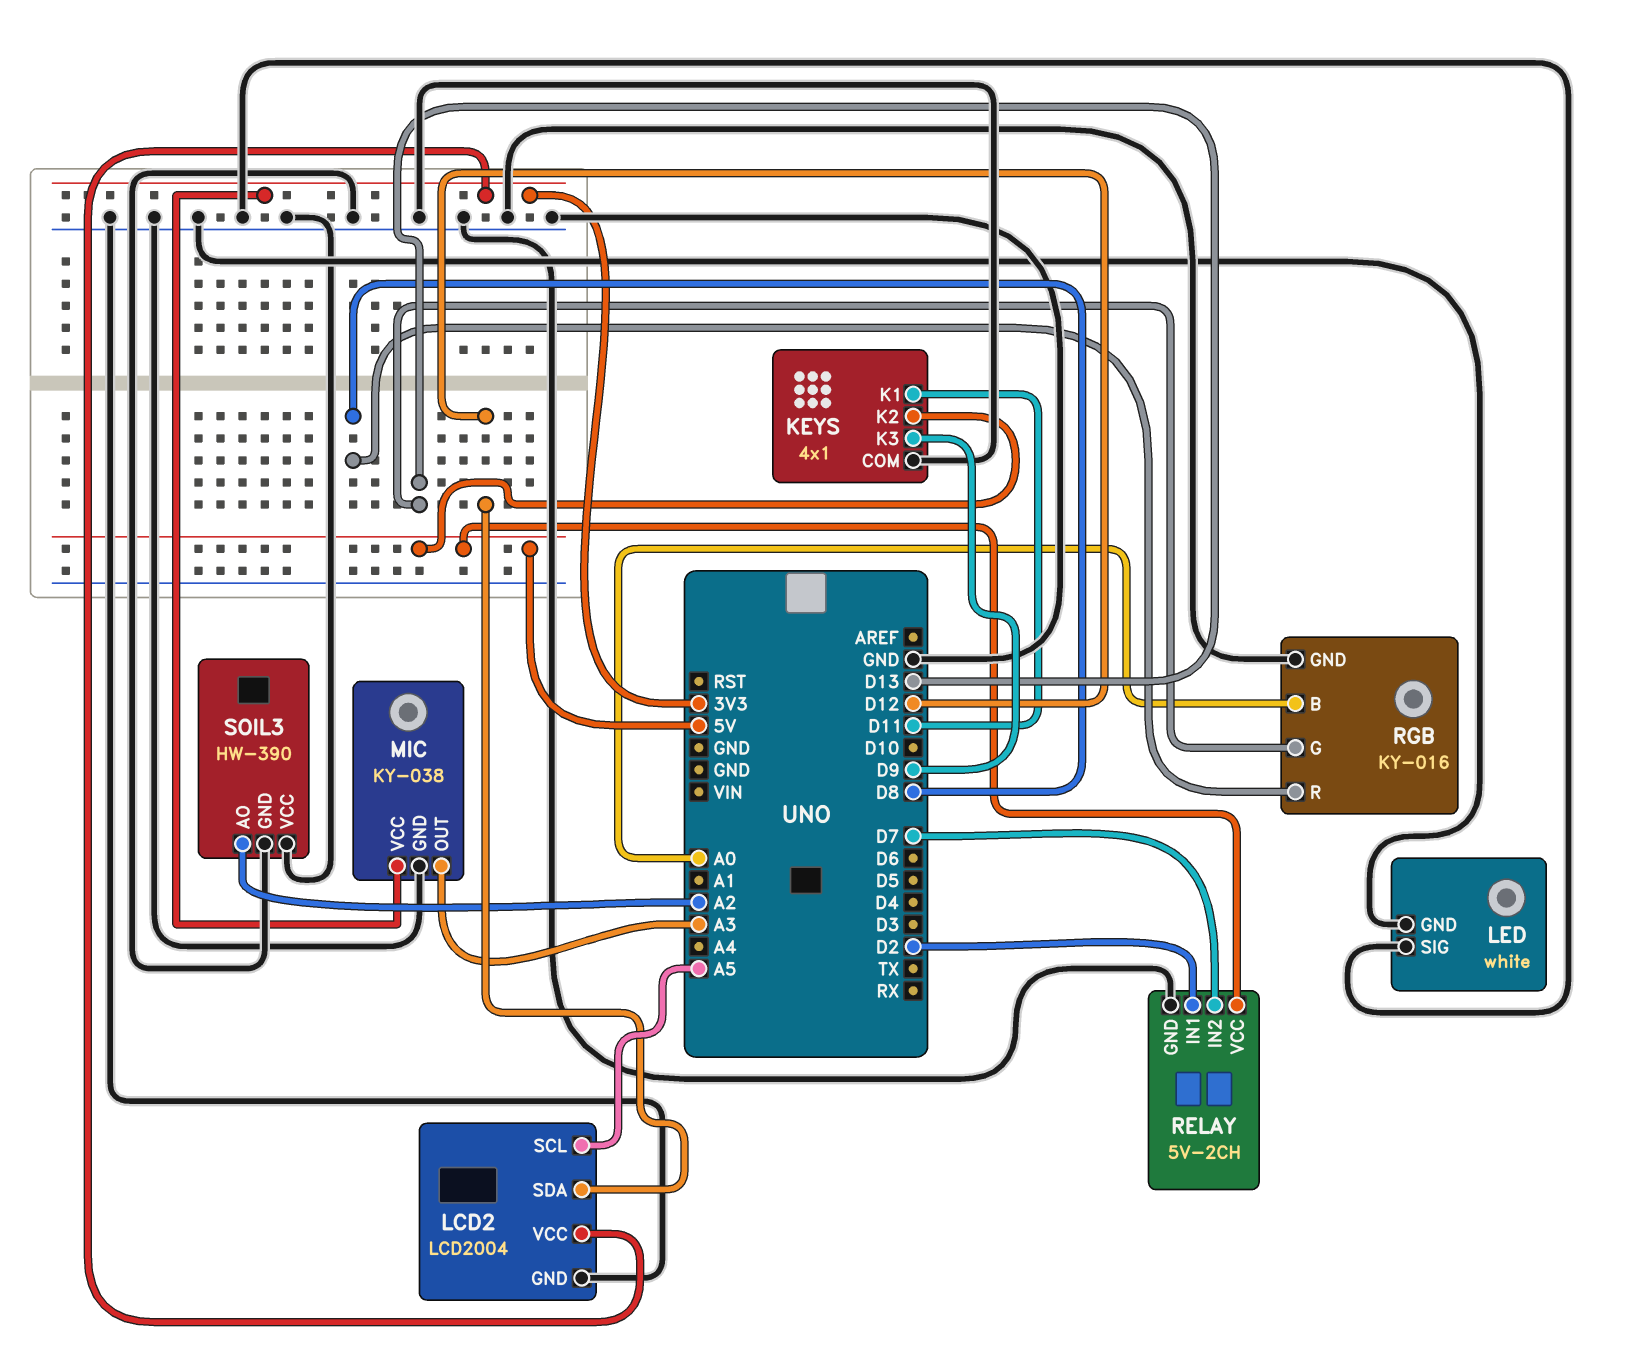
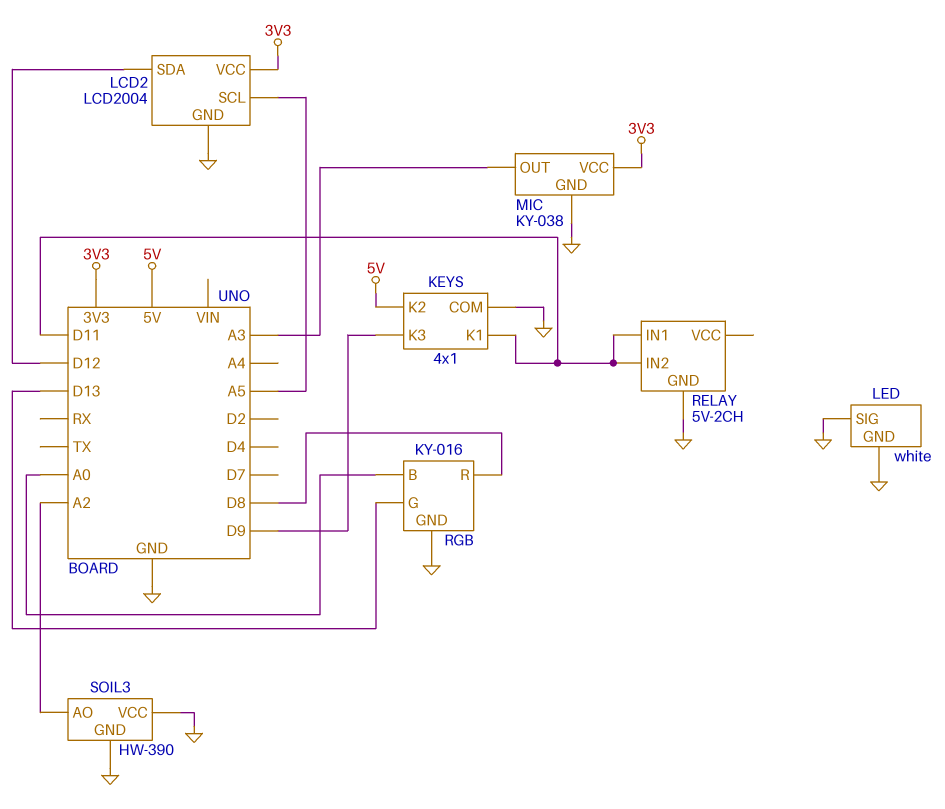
RELAY pin IN1: D2 -> D11
RELAY pin IN2: D7 -> D11
RELAY pin VCC: 5V -> none

